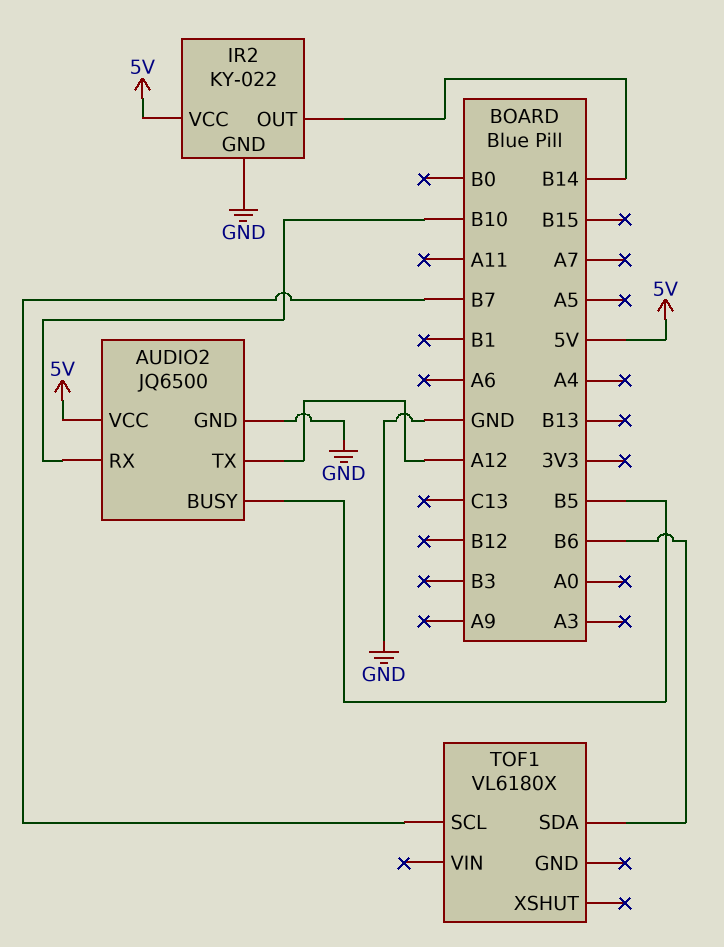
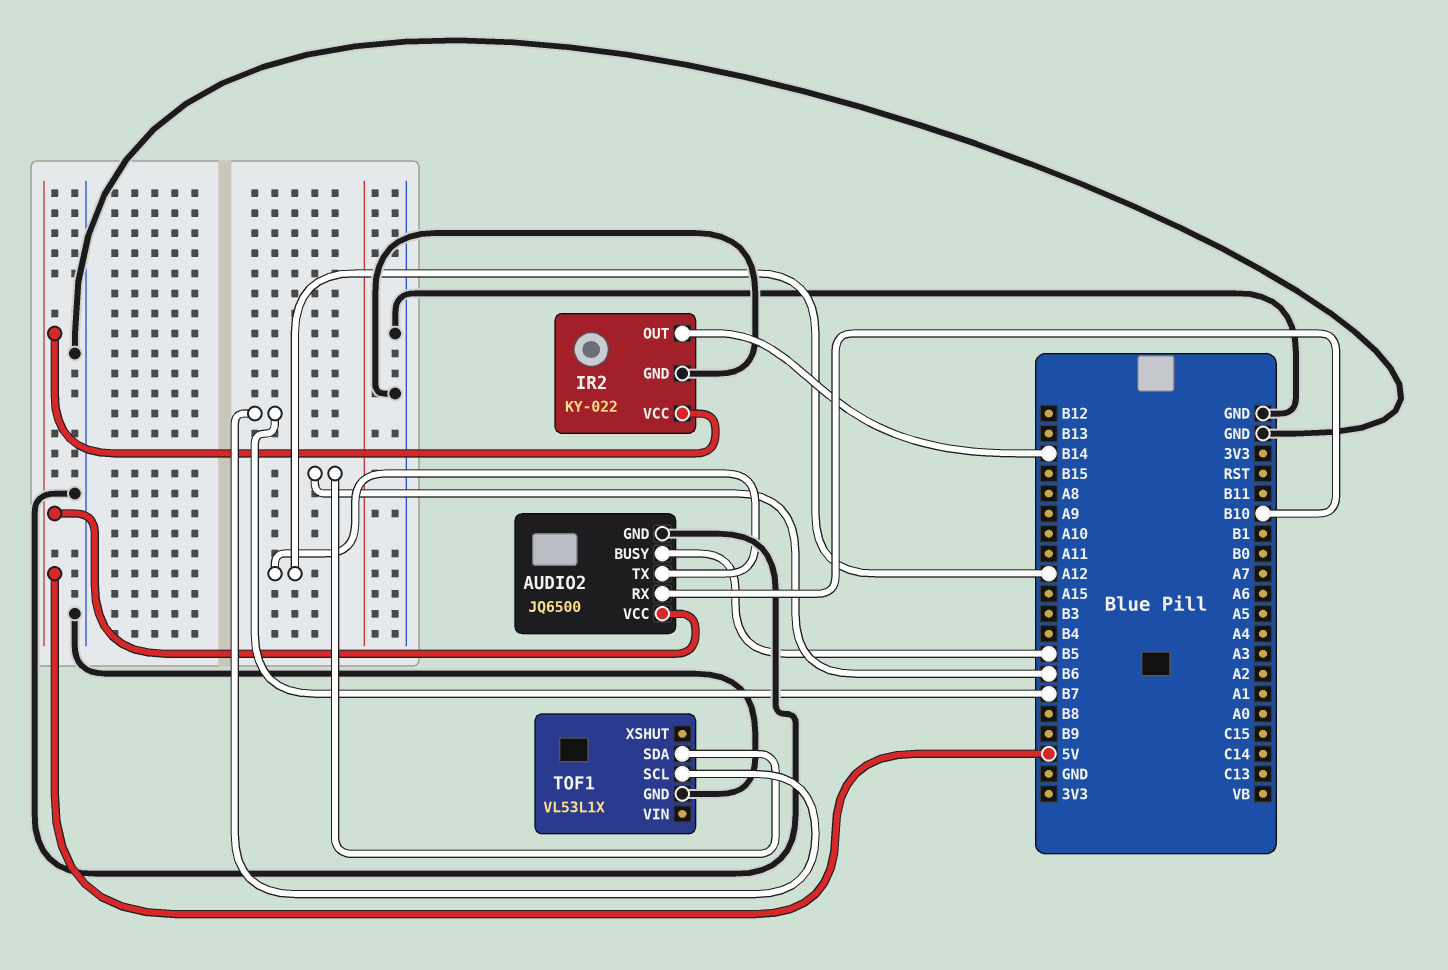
TOF1: VL6180X -> VL53L1X
TOF1 pin GND: none -> GND

